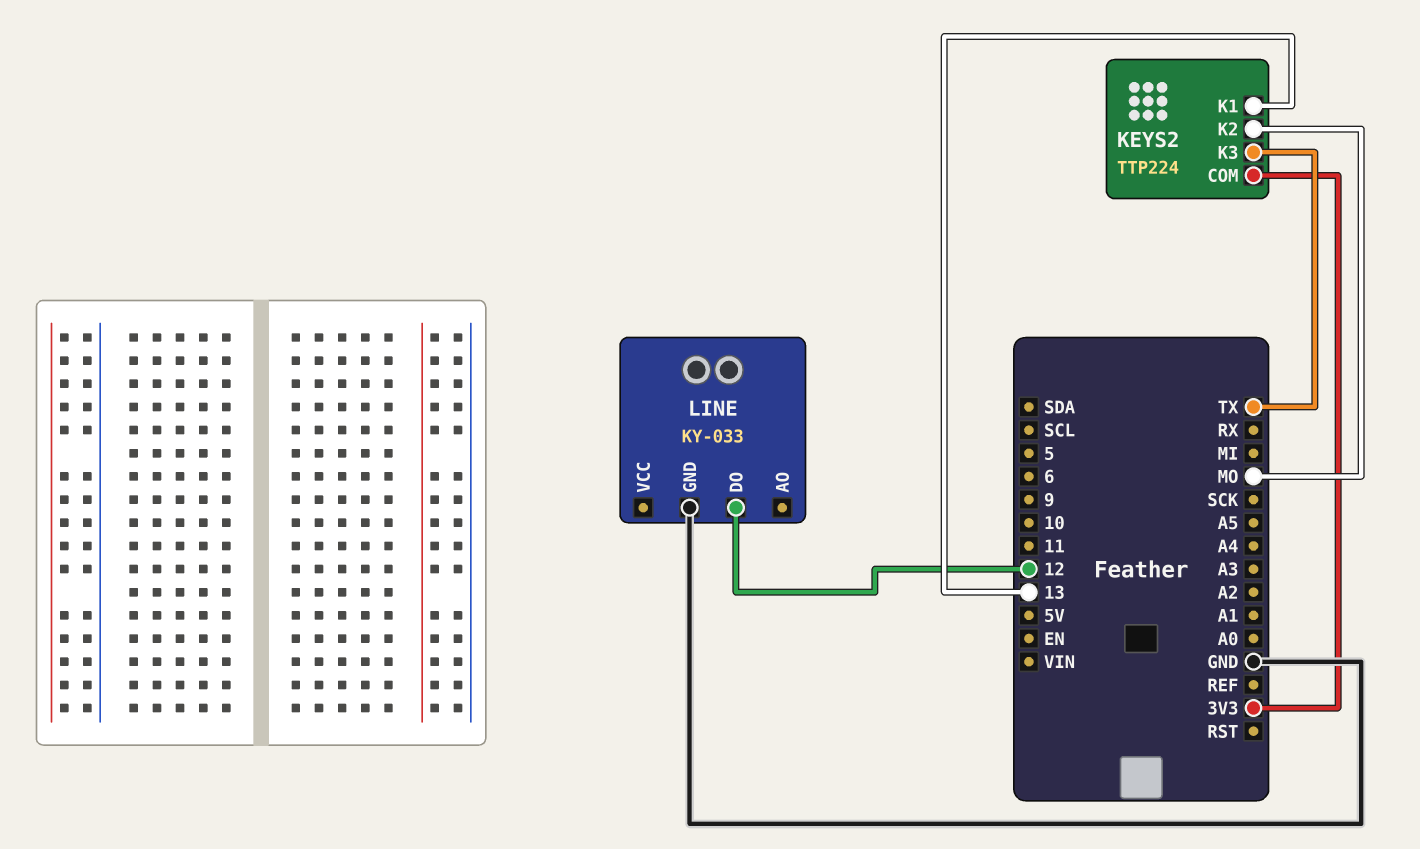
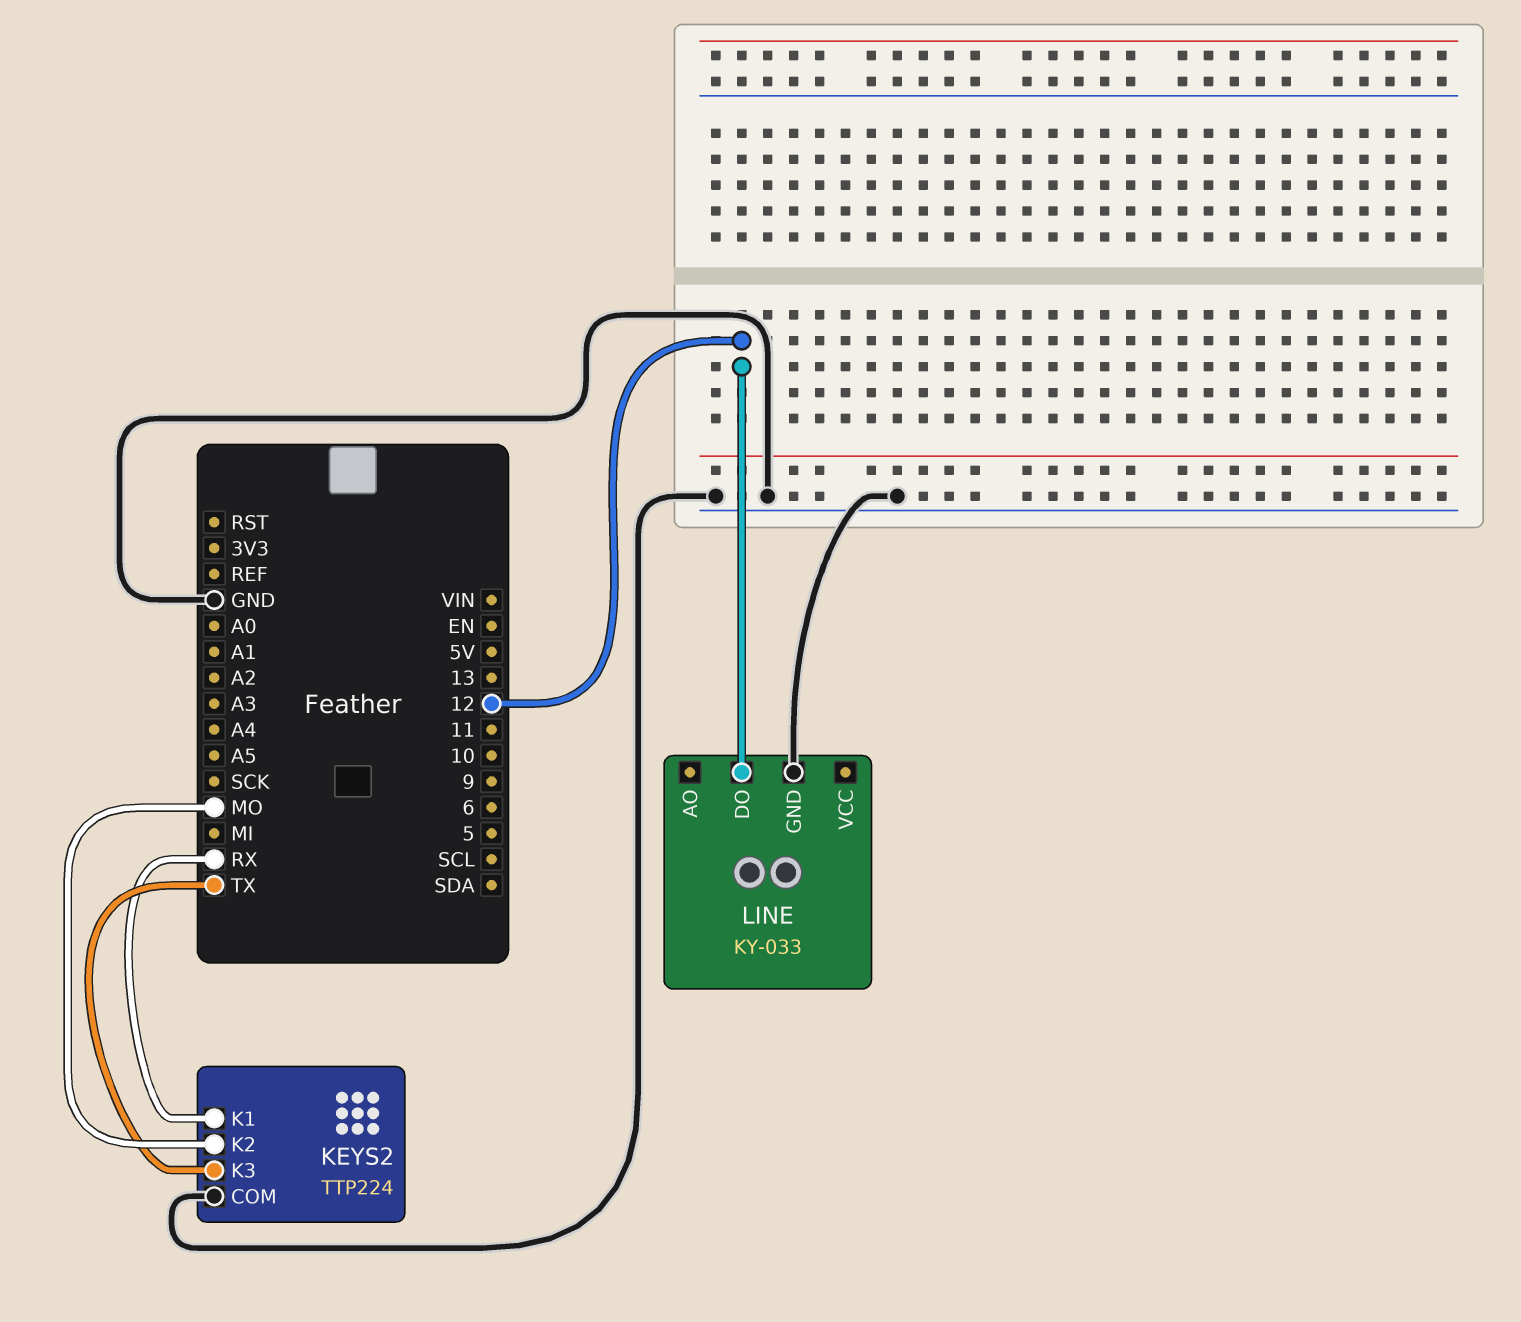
KEYS2 pin COM: 3V3 -> GND
KEYS2 pin K1: 13 -> RX

